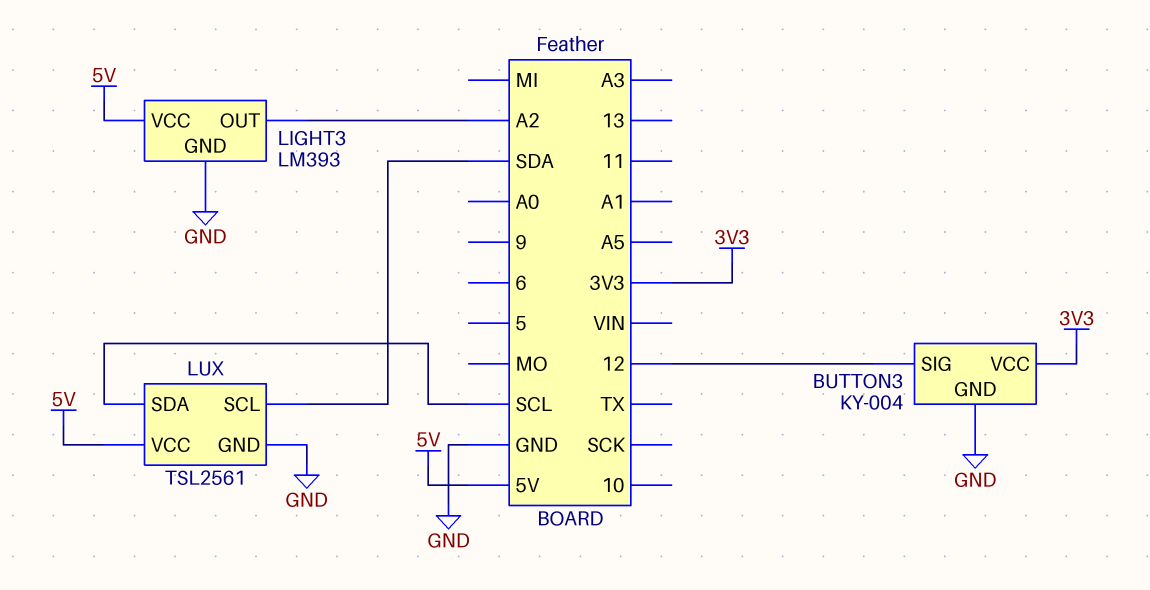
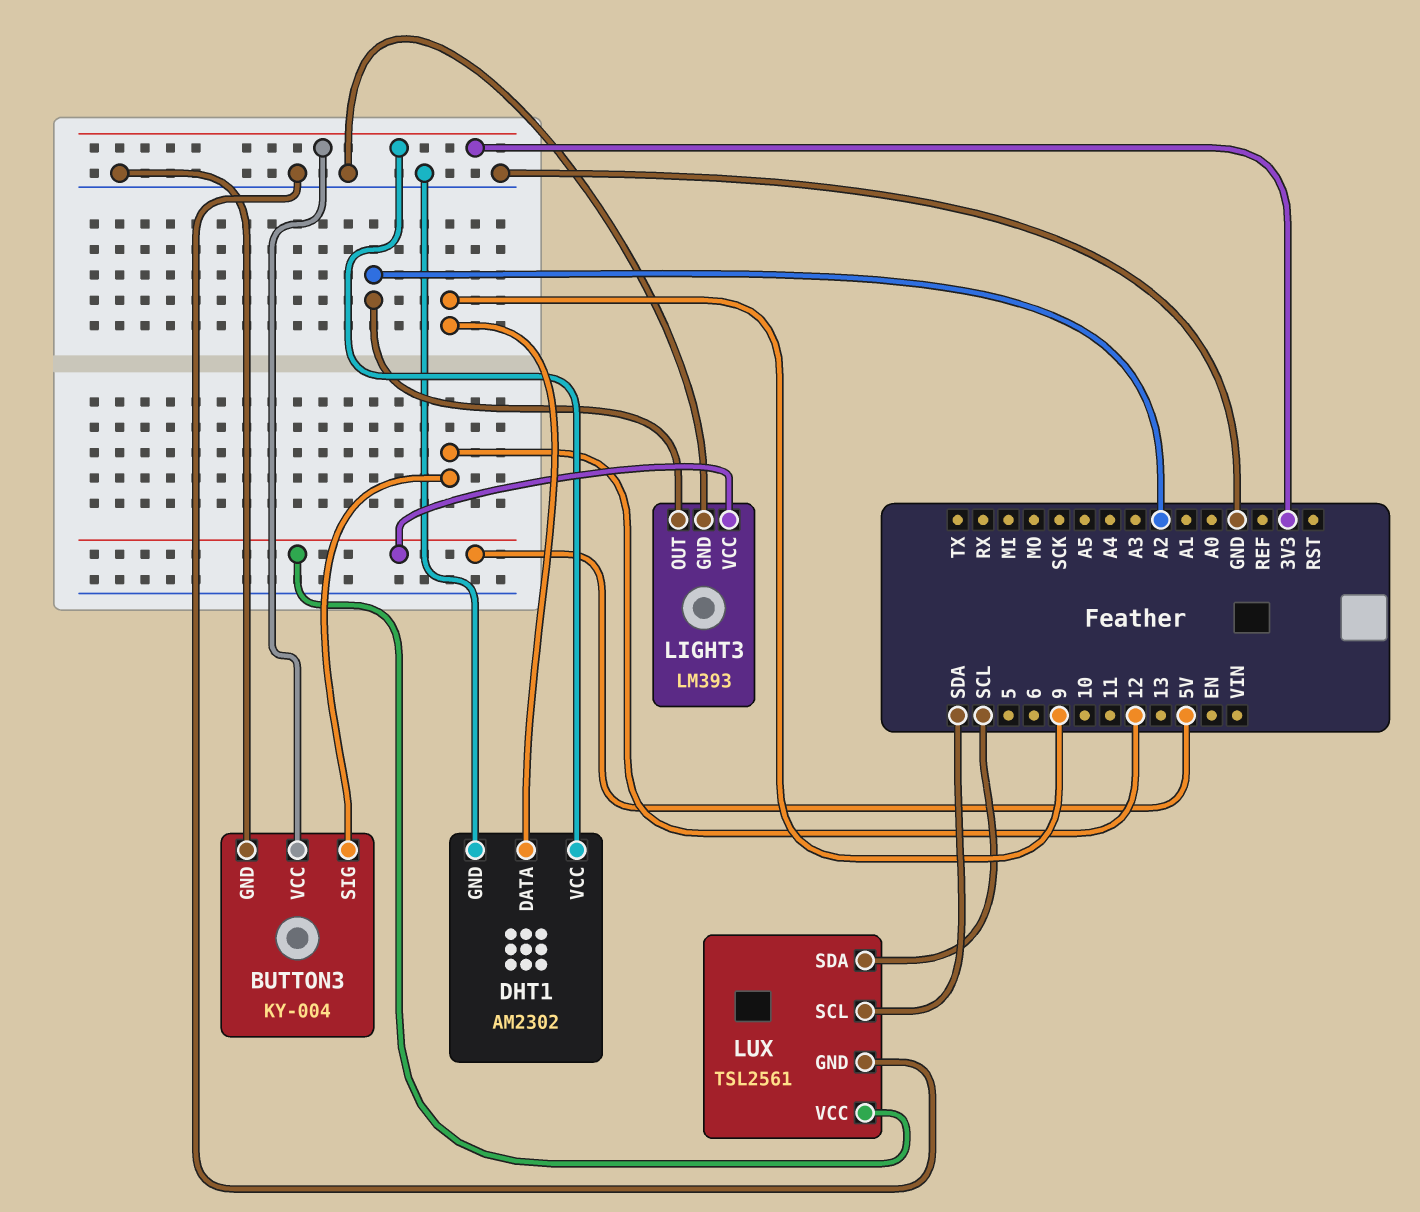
DHT1: none -> AM2302
DHT1 pin DATA: none -> 9
DHT1 pin GND: none -> GND
DHT1 pin VCC: none -> 3V3

